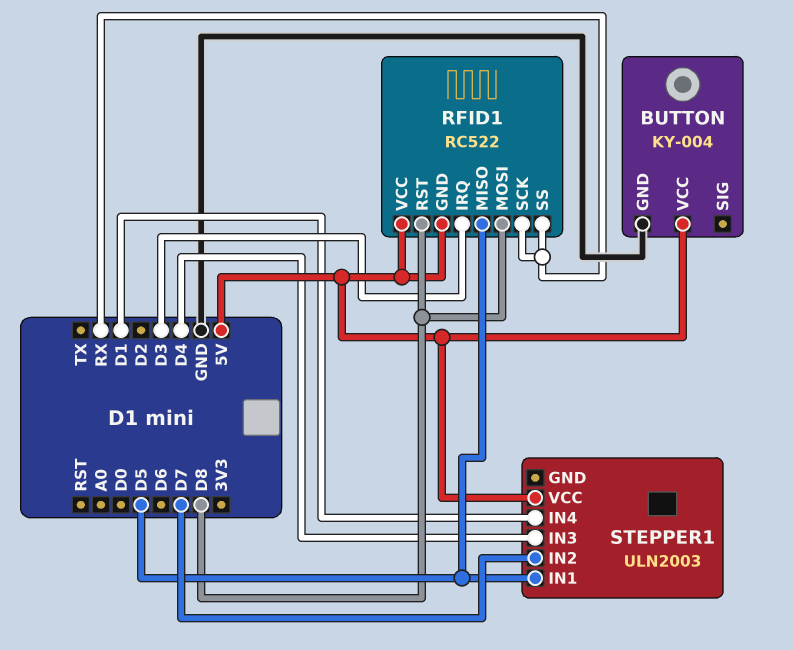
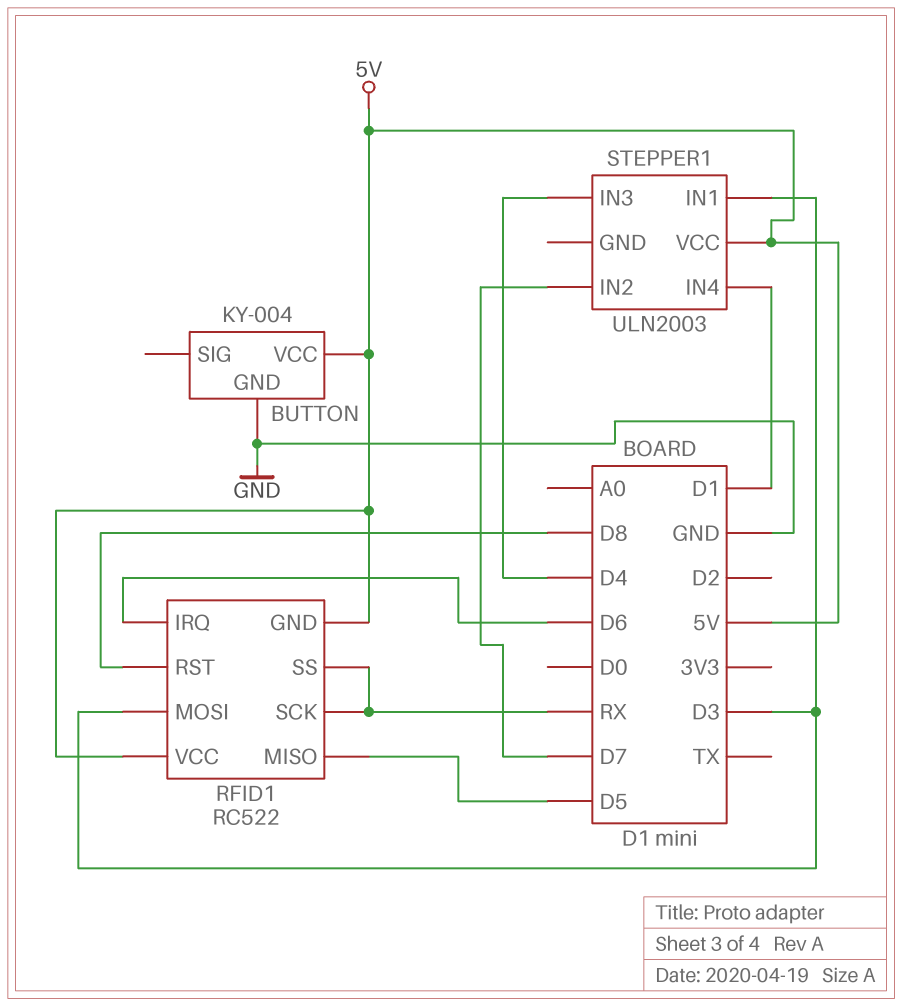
RFID1 pin IRQ: D3 -> D6
RFID1 pin MOSI: D8 -> D3
STEPPER1 pin IN1: D5 -> D3

